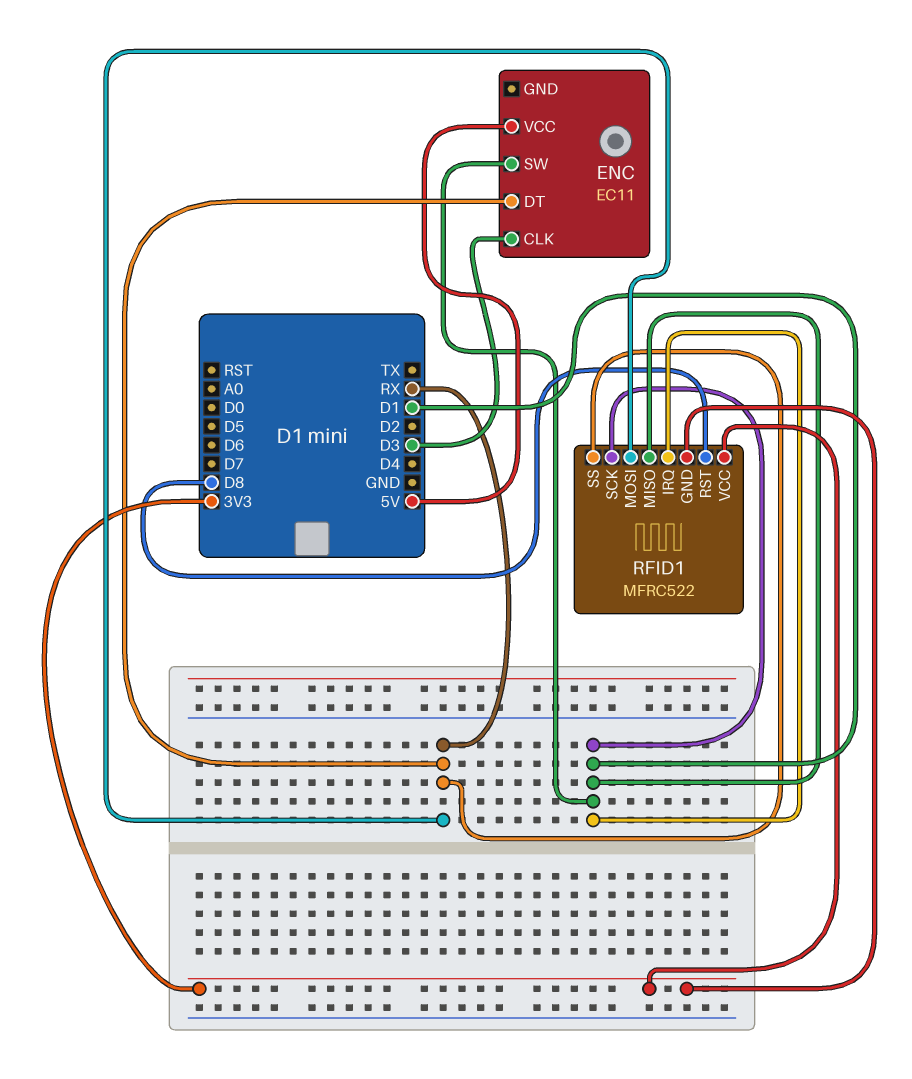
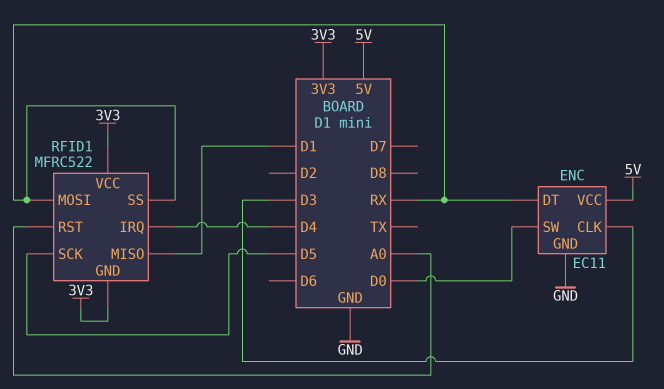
ENC pin GND: none -> GND
ENC pin SW: D1 -> D0
RFID1 pin IRQ: D1 -> D4
RFID1 pin RST: D8 -> A0
RFID1 pin SCK: D1 -> D5

